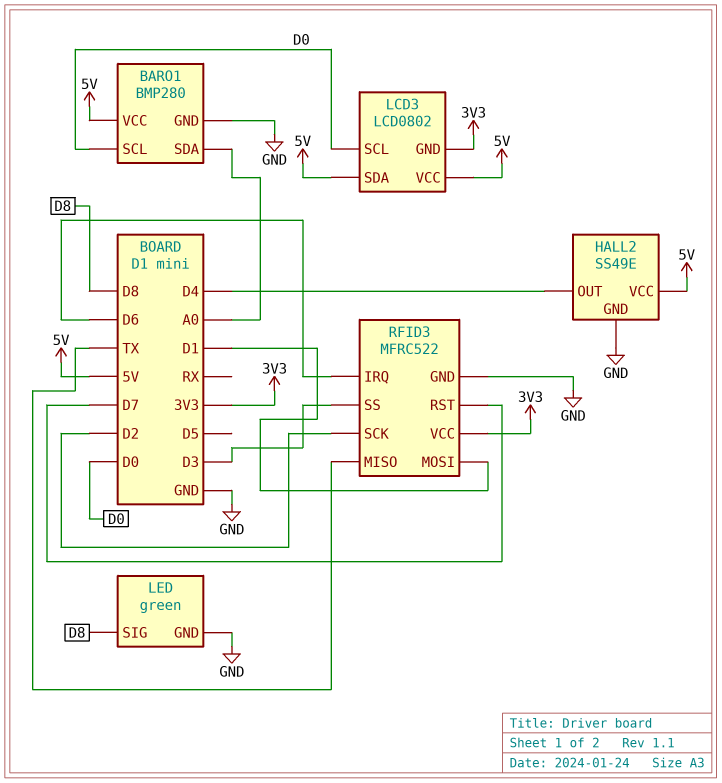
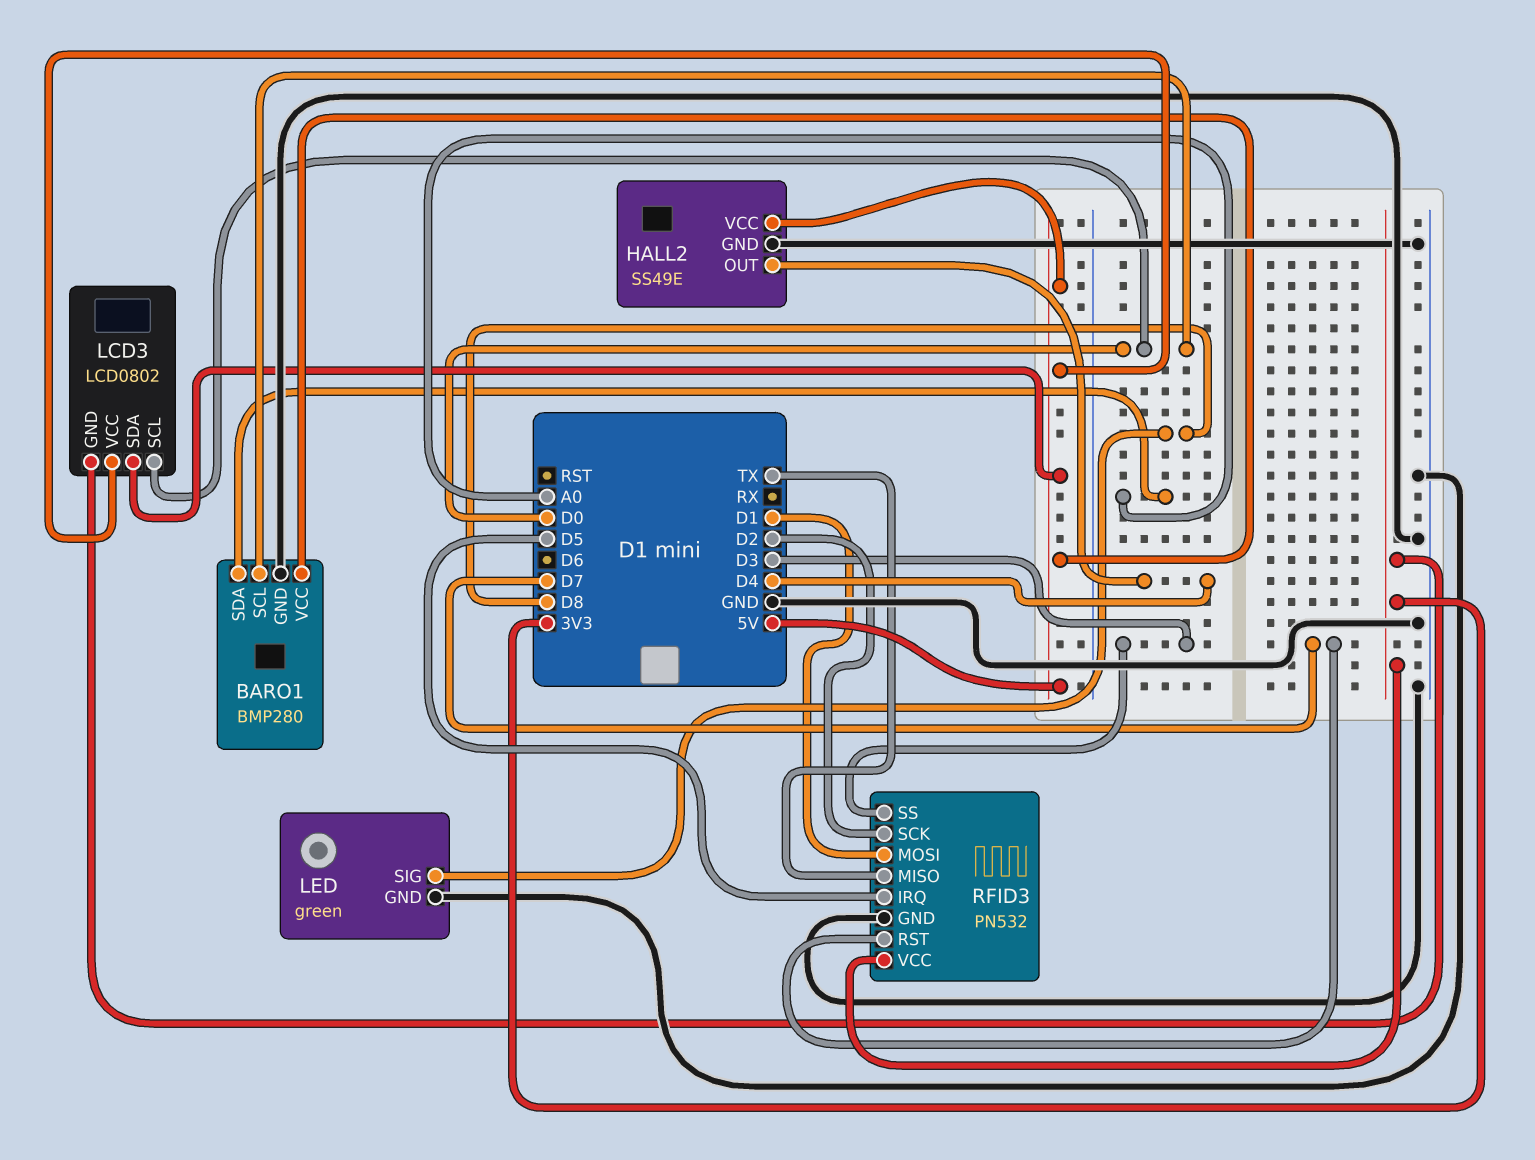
RFID3: MFRC522 -> PN532
RFID3 pin IRQ: D6 -> D5

